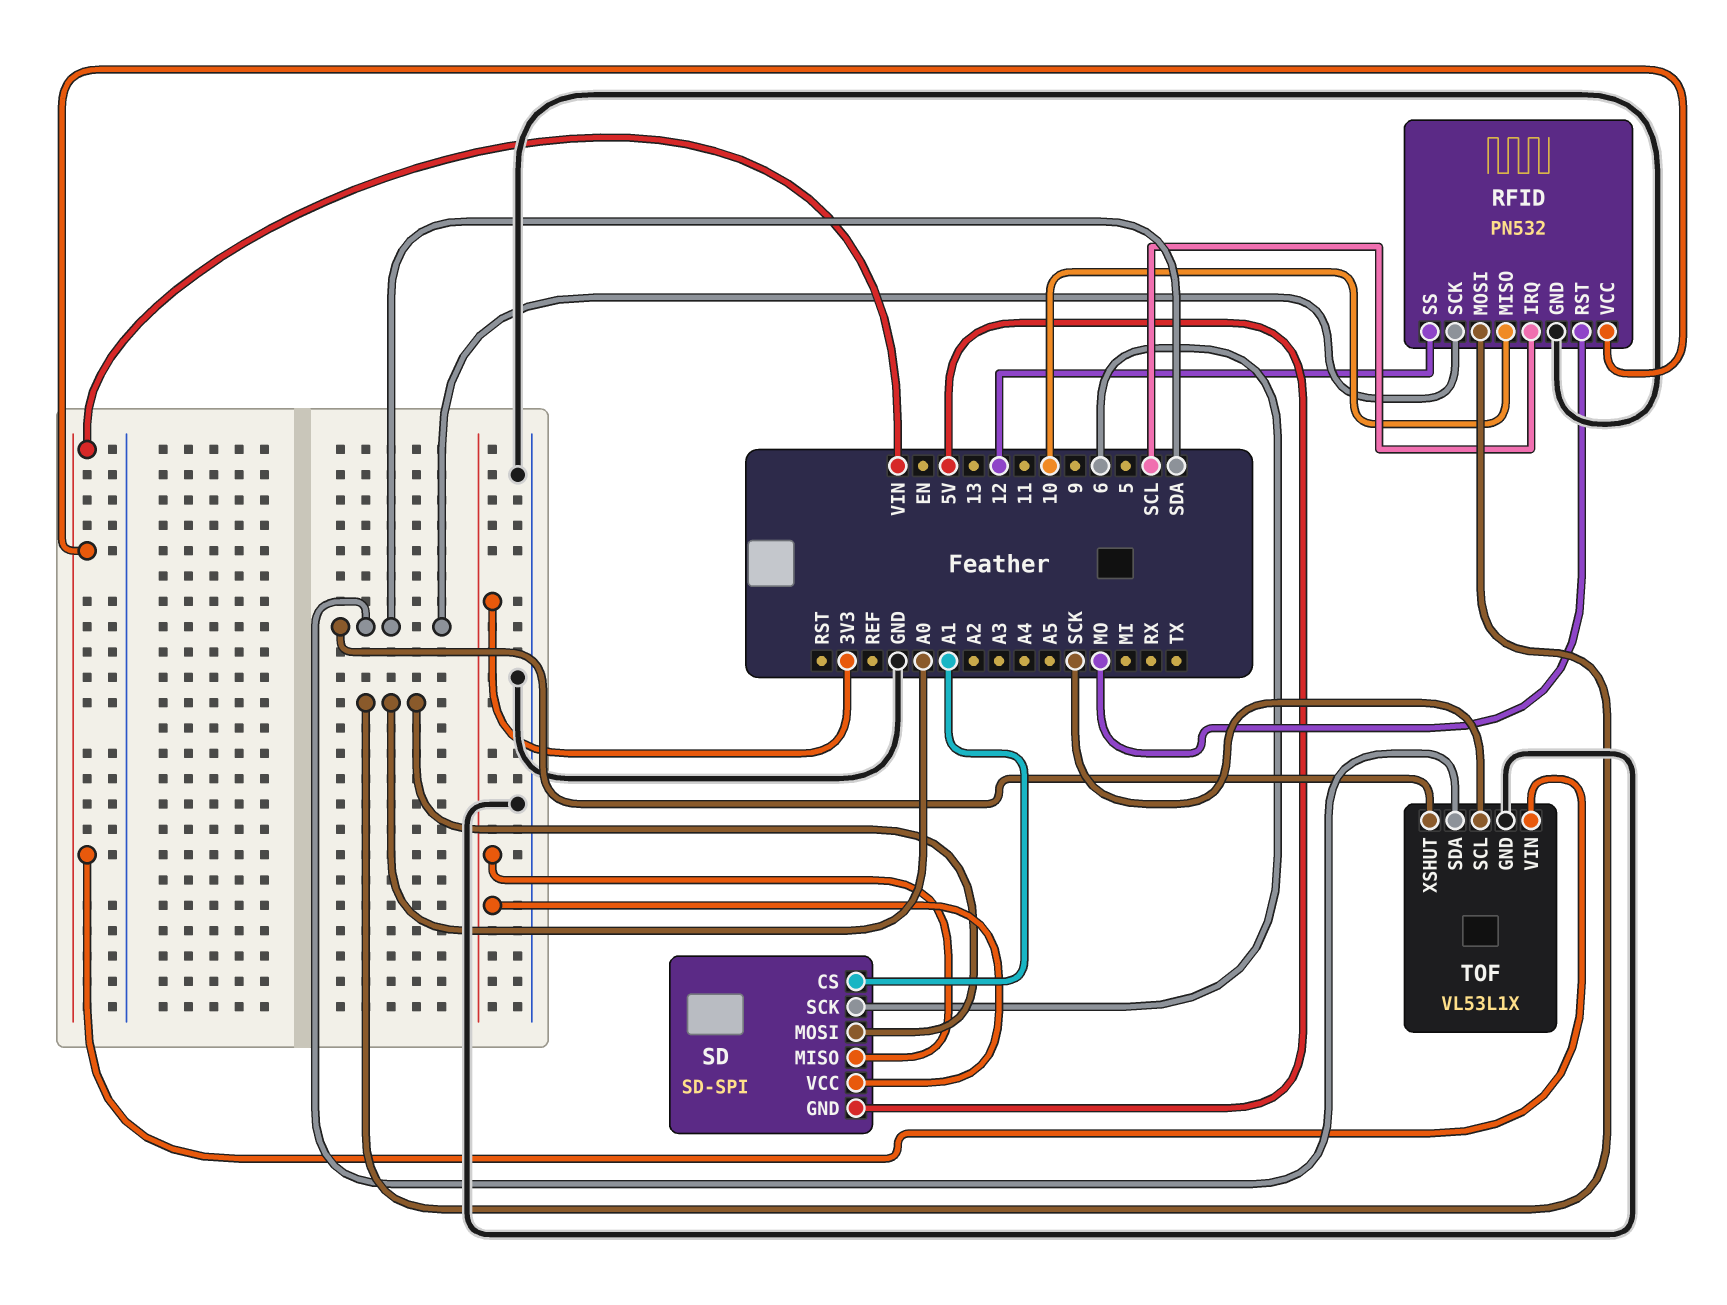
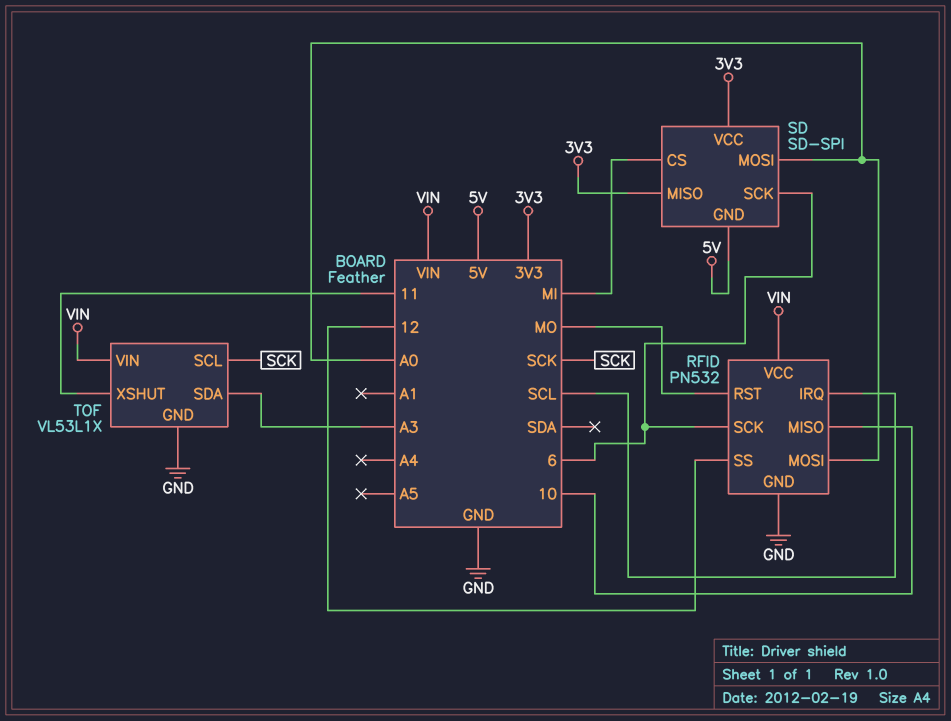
RFID pin SCK: SDA -> 6
SD pin CS: A1 -> MI
TOF pin SDA: SDA -> A3
TOF pin XSHUT: SDA -> 11

